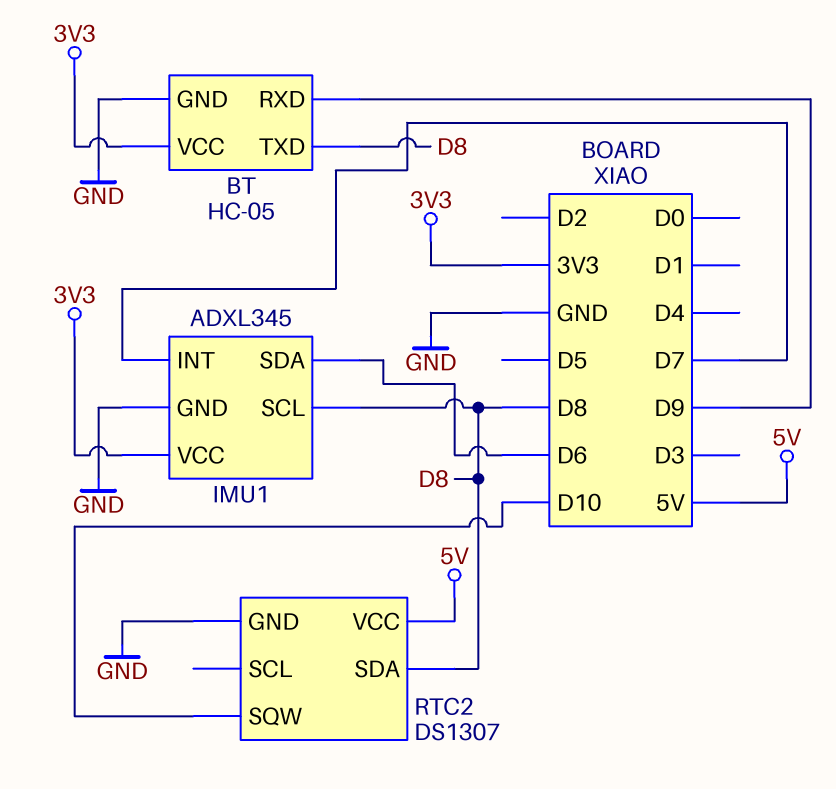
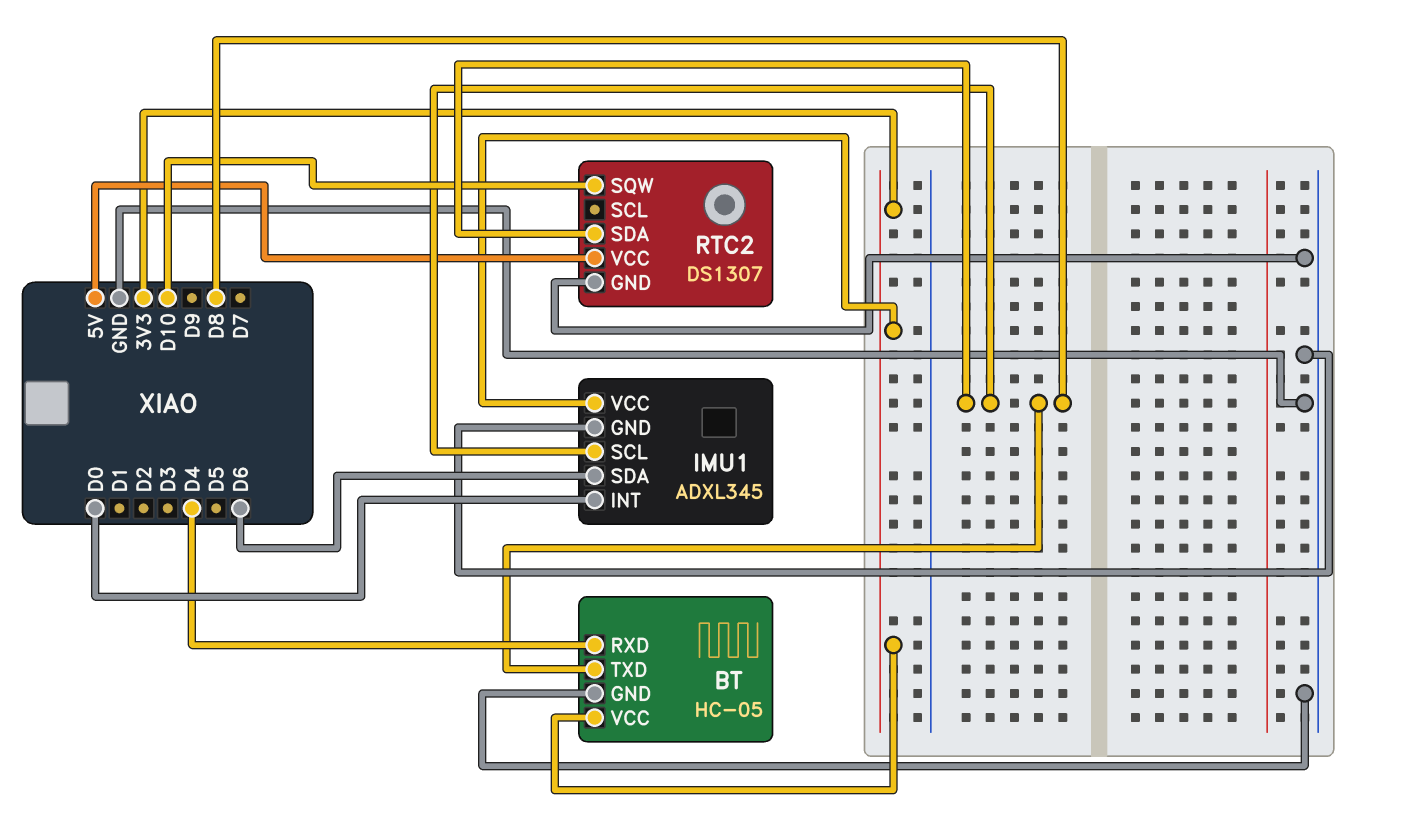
BT pin RXD: D9 -> D4
IMU1 pin INT: D7 -> D0

